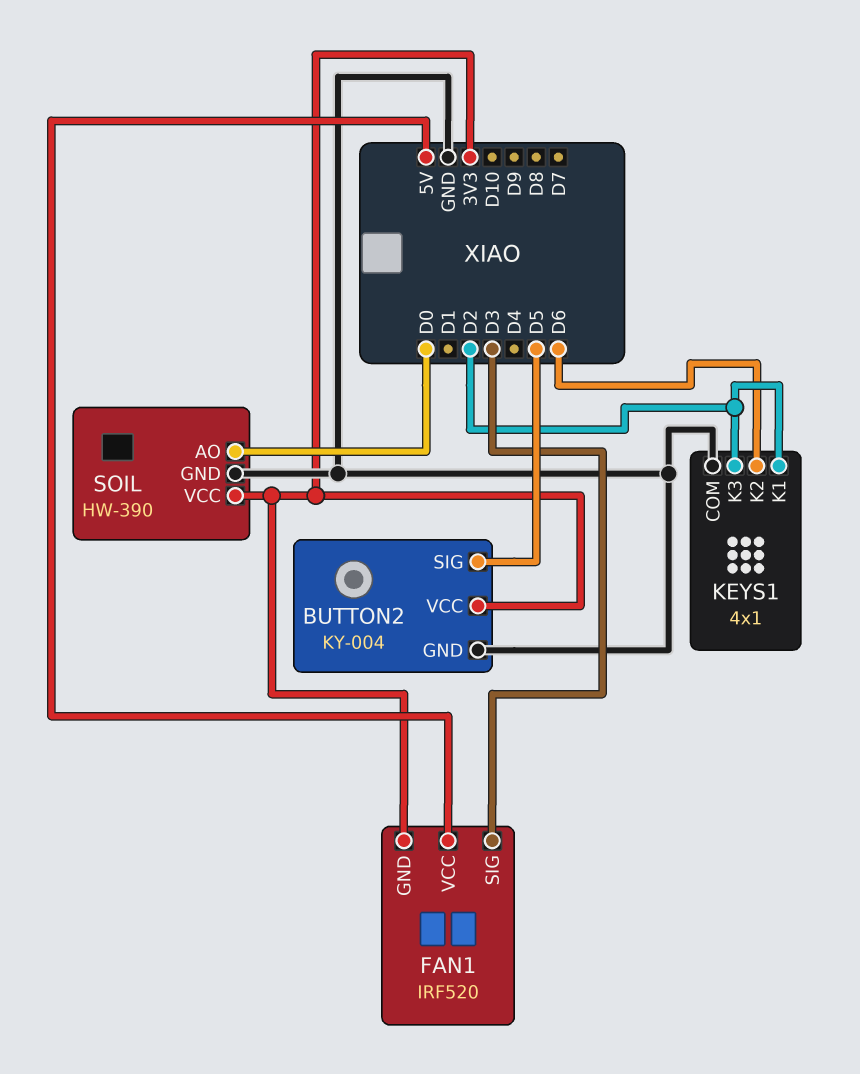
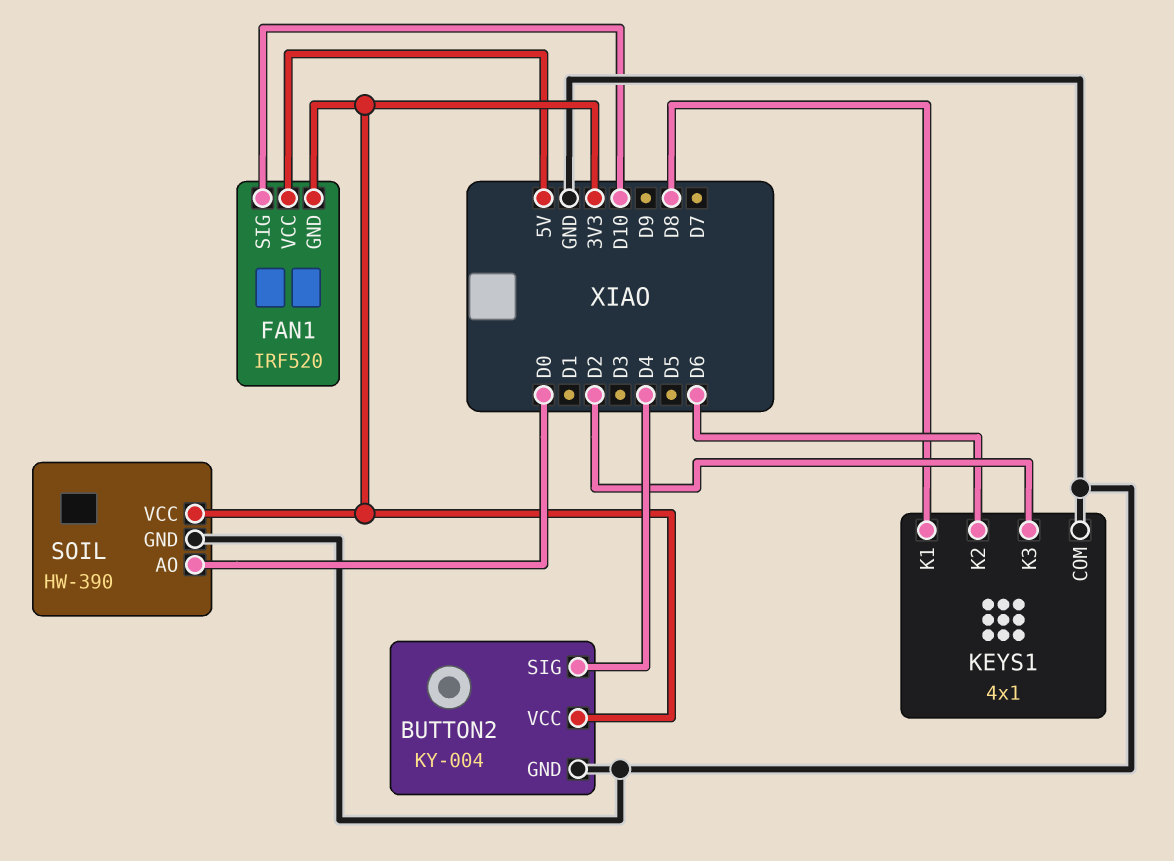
BUTTON2 pin SIG: D5 -> D4
FAN1 pin SIG: D3 -> D10
KEYS1 pin K1: D2 -> D8

